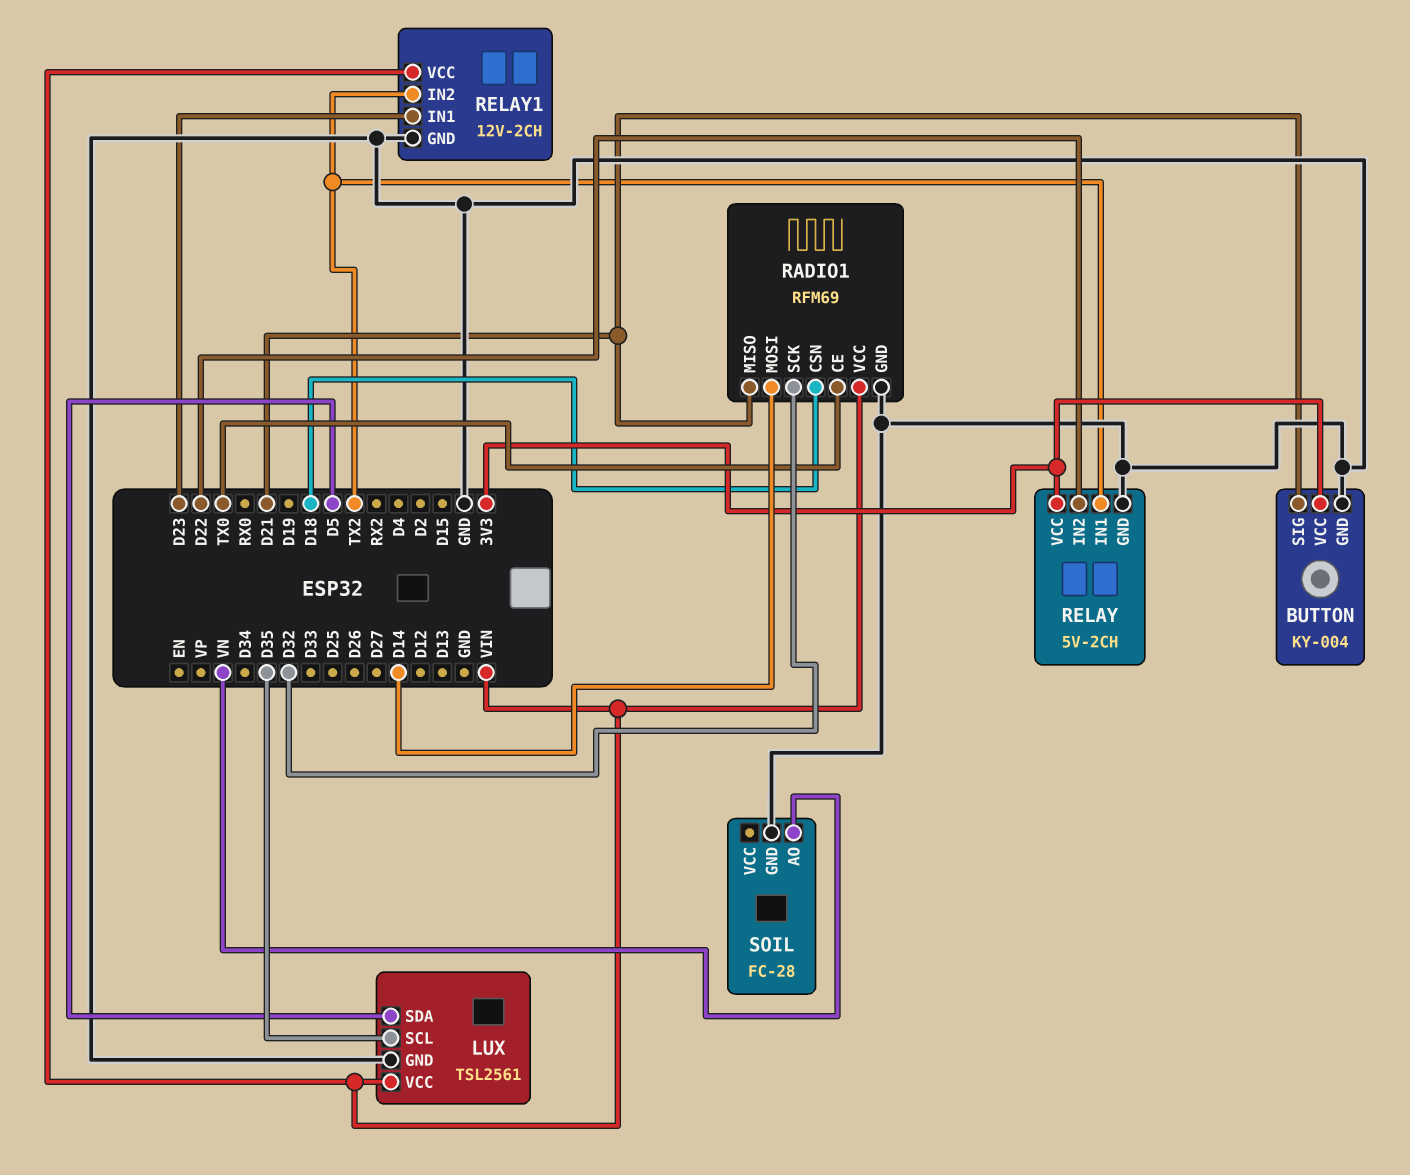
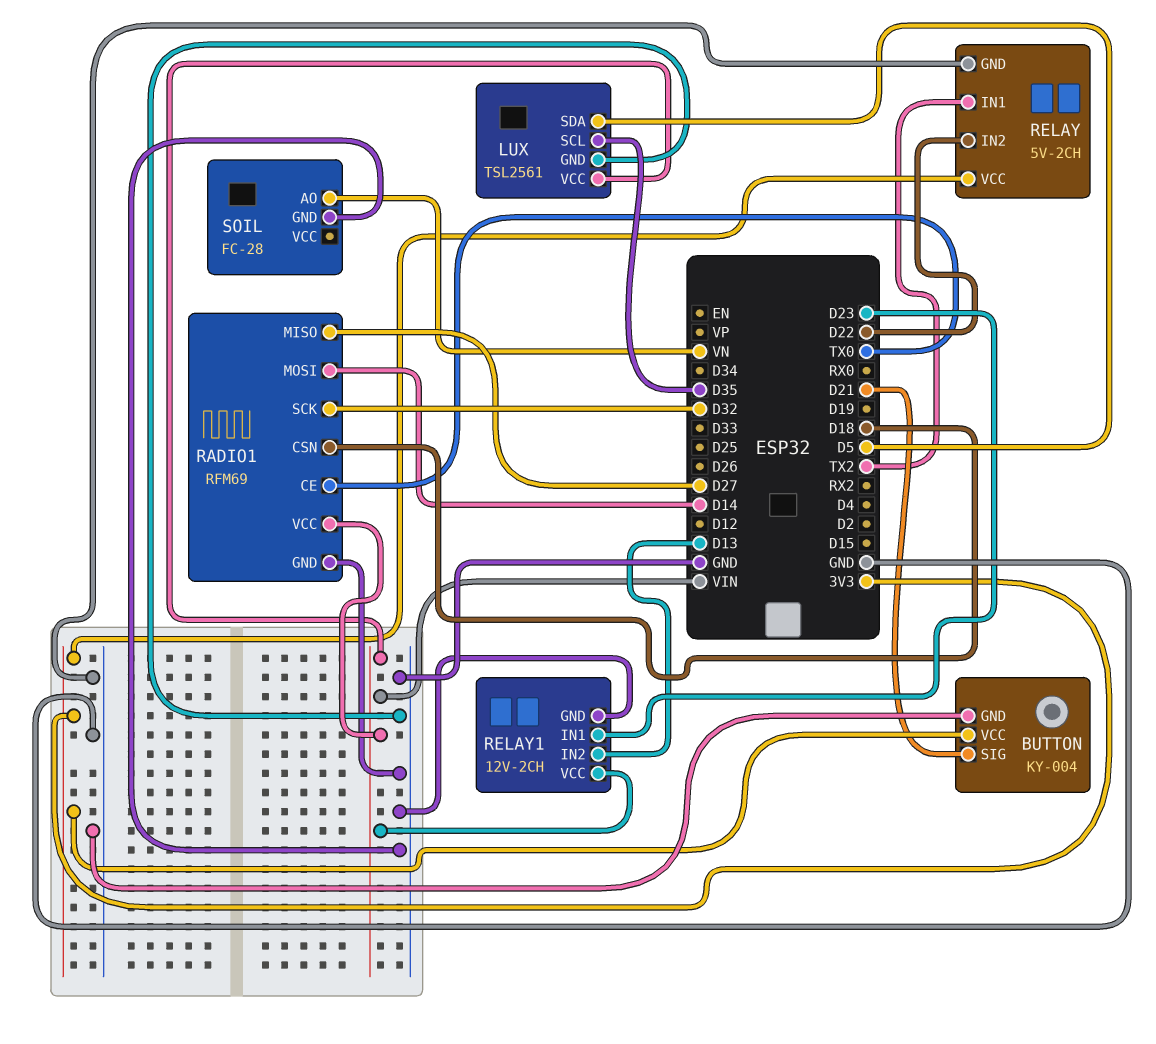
RADIO1 pin MISO: D21 -> D27
RELAY1 pin IN2: TX2 -> D13

